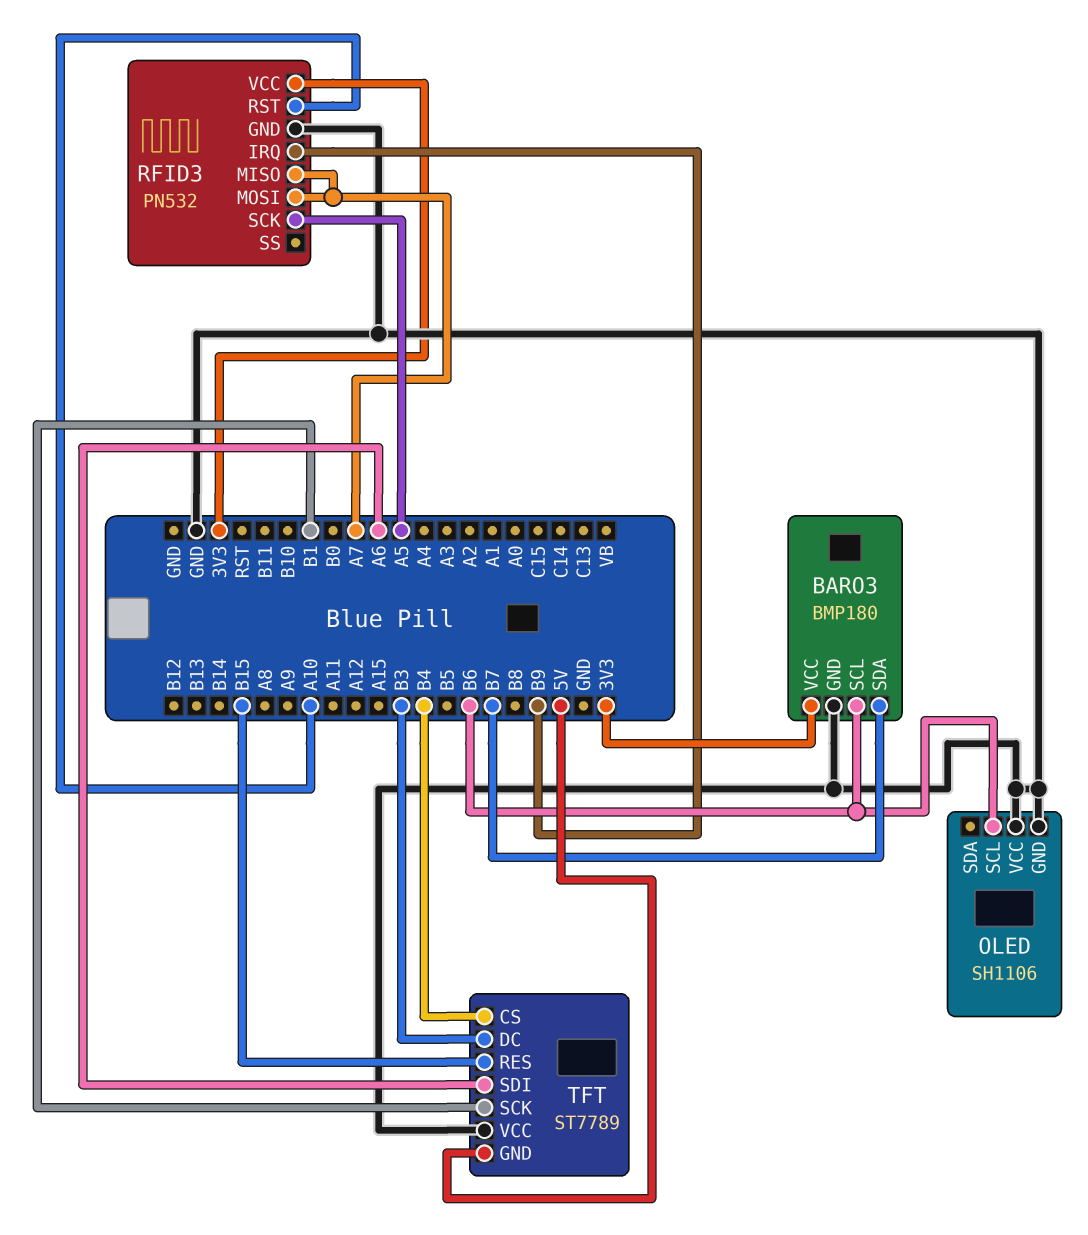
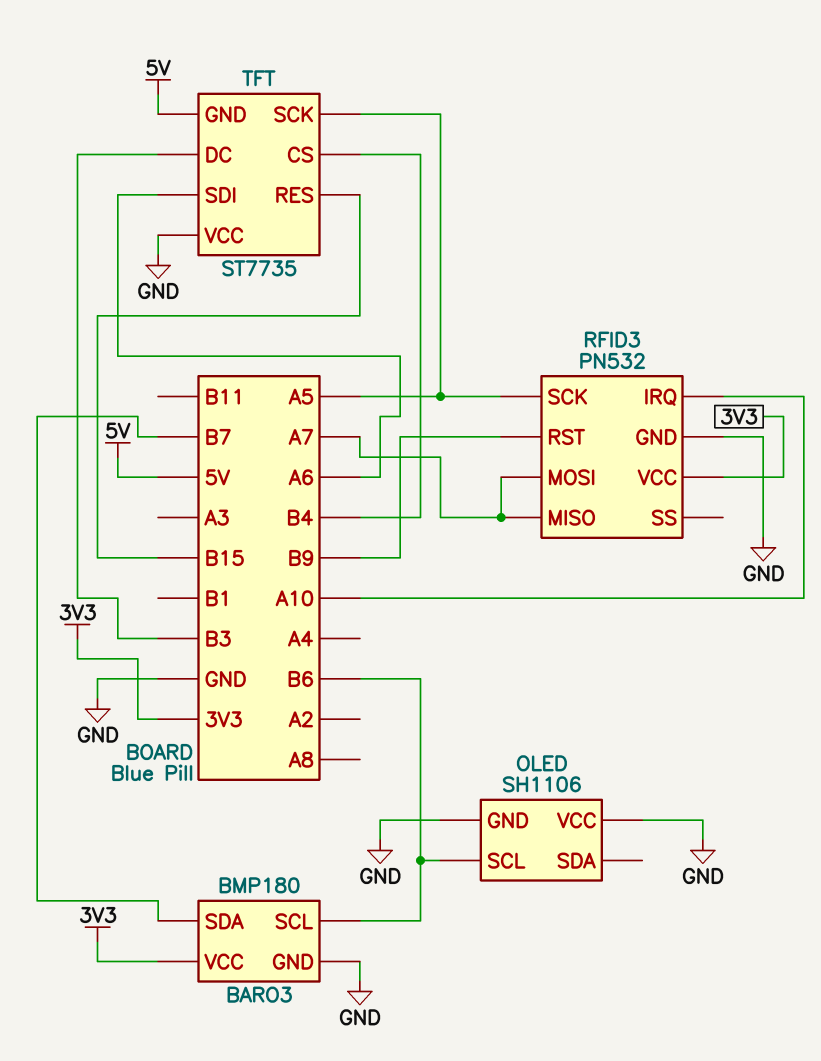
RFID3 pin IRQ: B9 -> A10
RFID3 pin RST: A10 -> B9
TFT: ST7789 -> ST7735
TFT pin SCK: B1 -> A5

